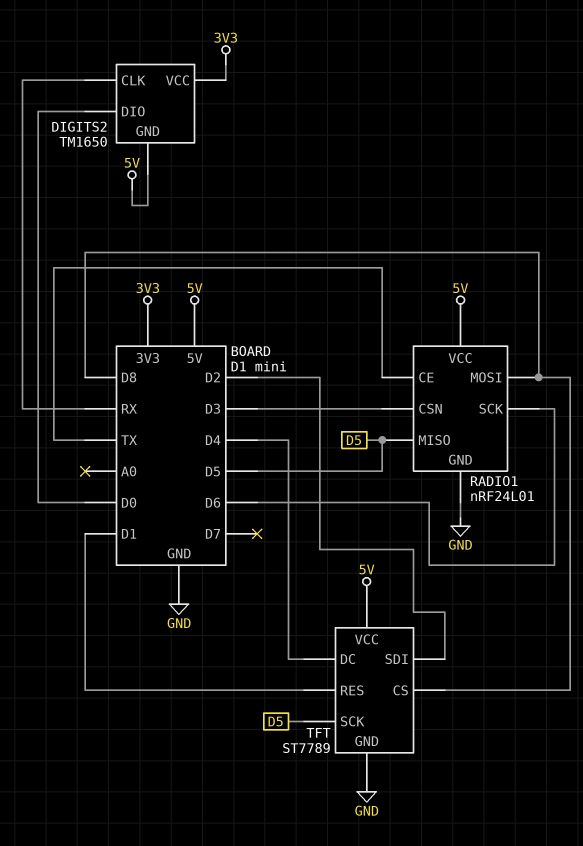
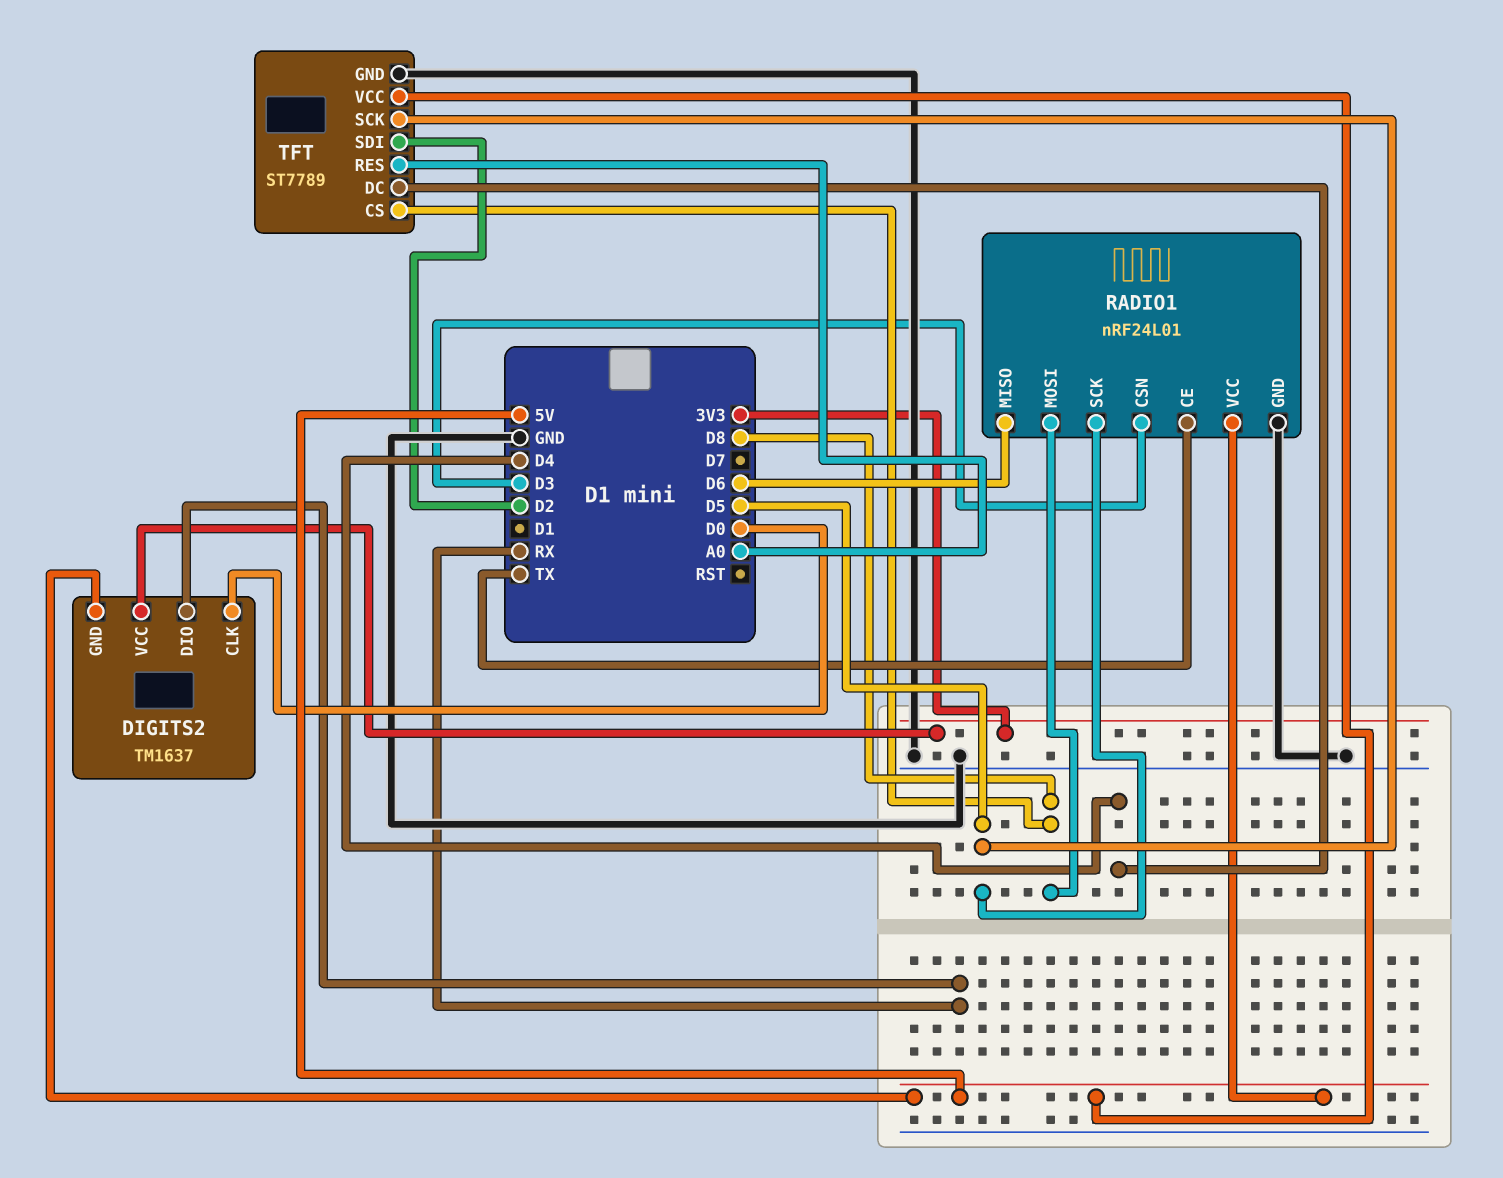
DIGITS2: TM1650 -> TM1637
DIGITS2 pin CLK: RX -> D0
DIGITS2 pin DIO: D0 -> RX
RADIO1 pin MISO: D5 -> D6
RADIO1 pin SCK: D6 -> D5
TFT pin RES: D1 -> A0

